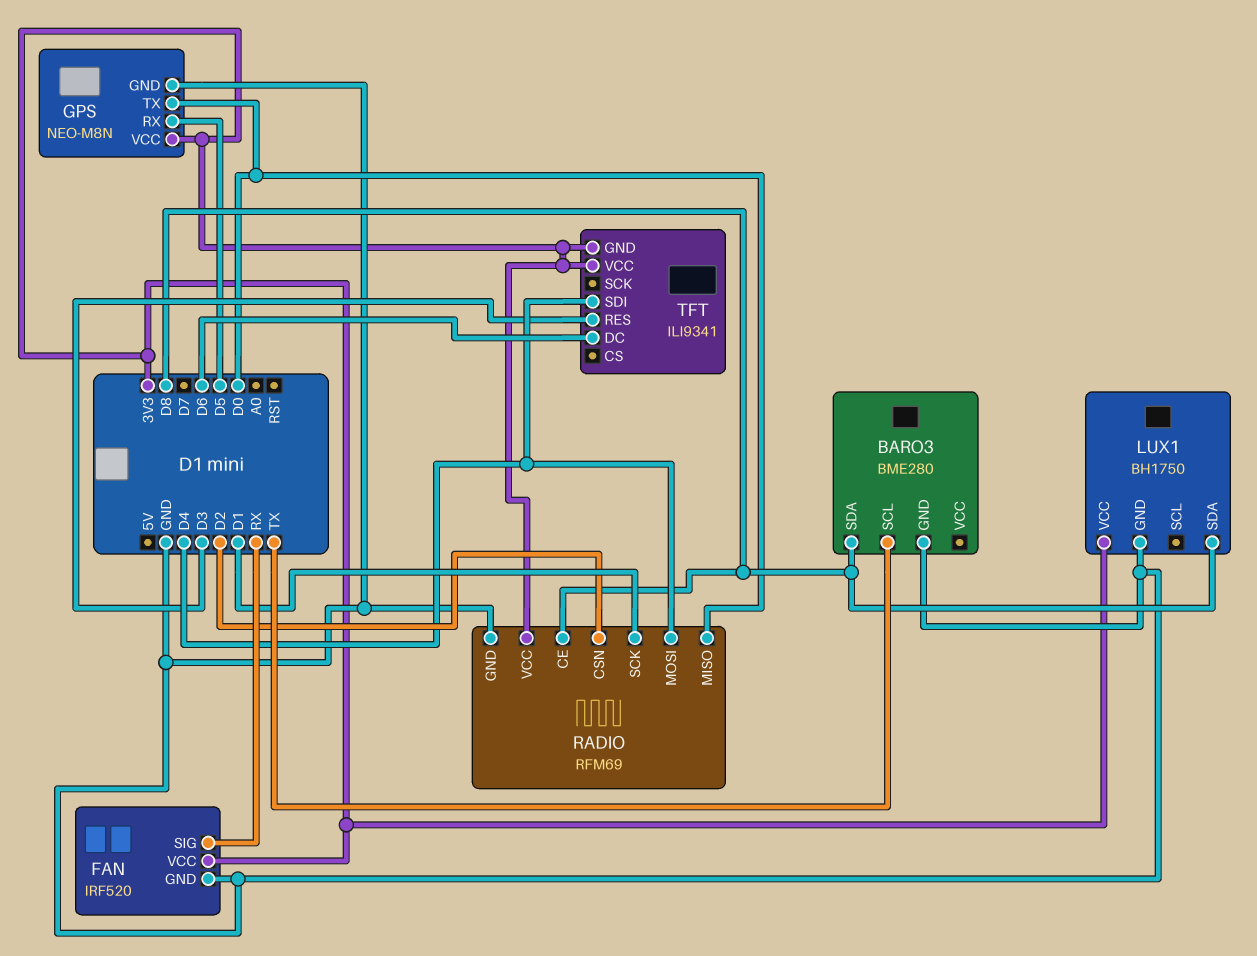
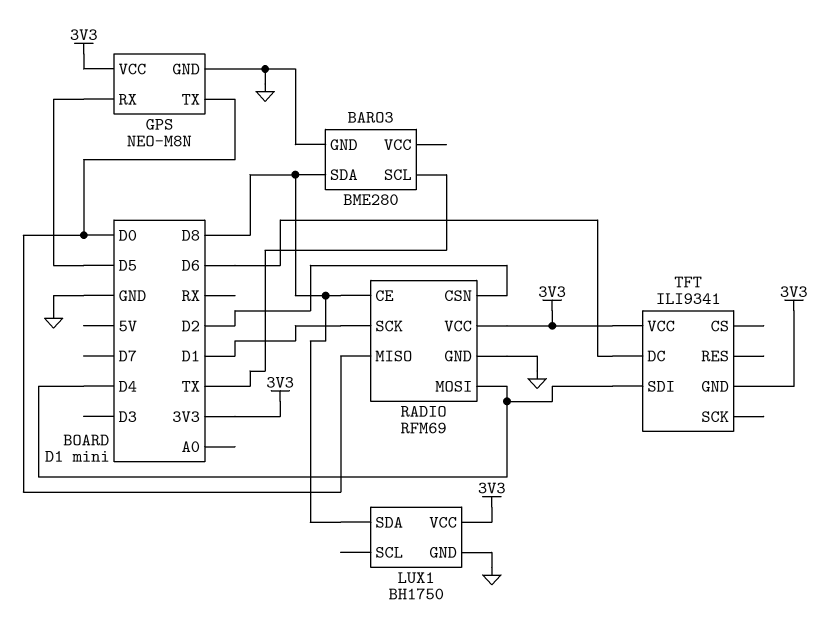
FAN: IRF520 -> none
FAN pin GND: GND -> none
FAN pin SIG: RX -> none
FAN pin VCC: 3V3 -> none
TFT pin RES: D3 -> none

